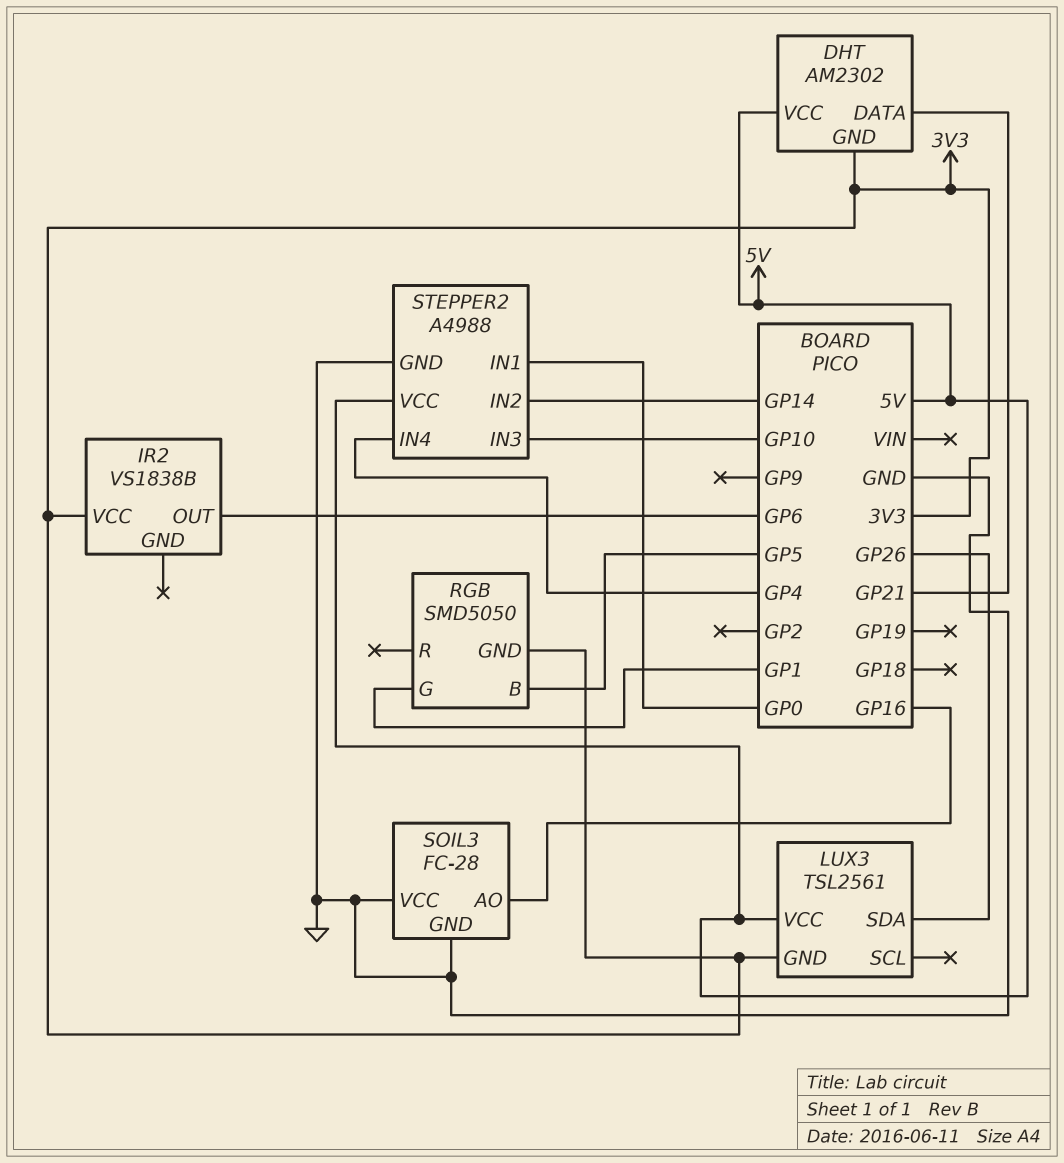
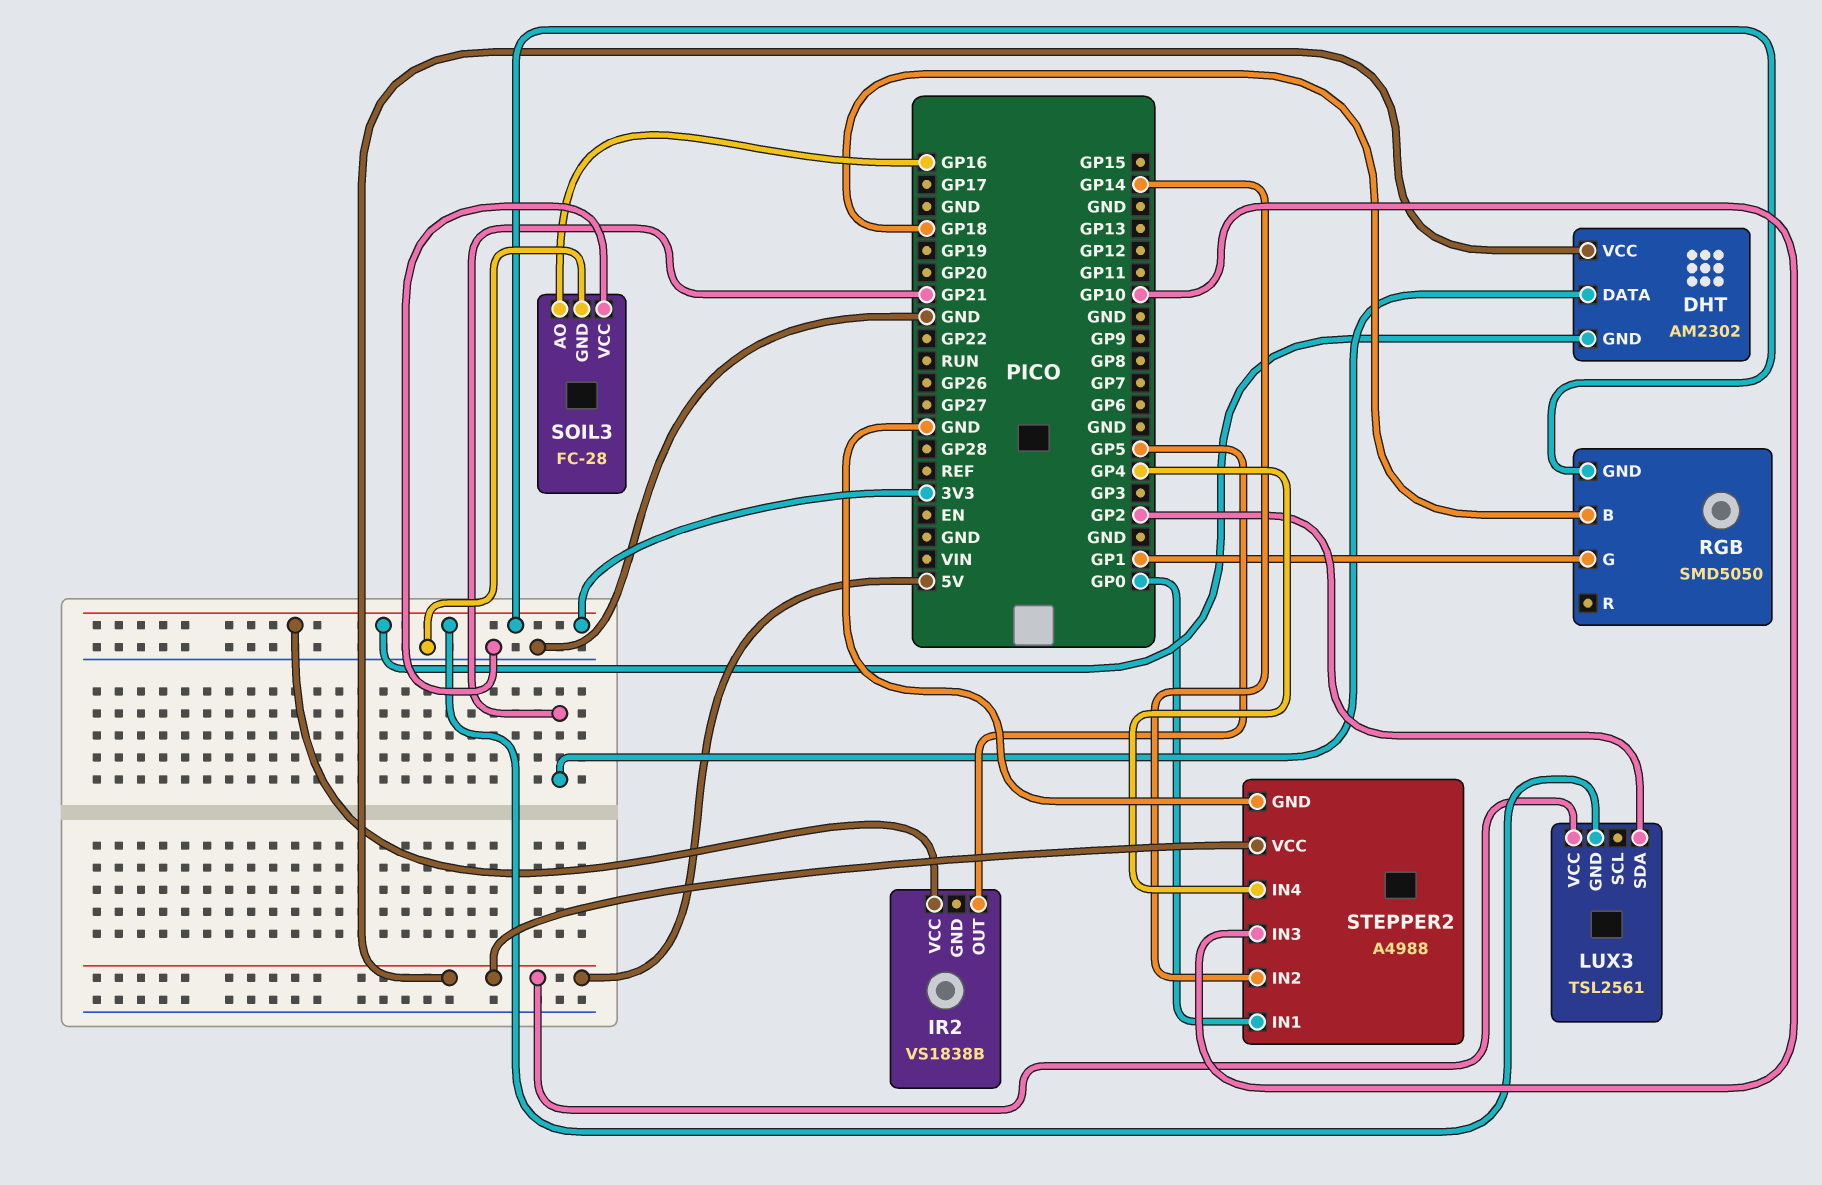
IR2 pin OUT: GP6 -> GP5
LUX3 pin SDA: GP26 -> GP2
RGB pin B: GP5 -> GP18

